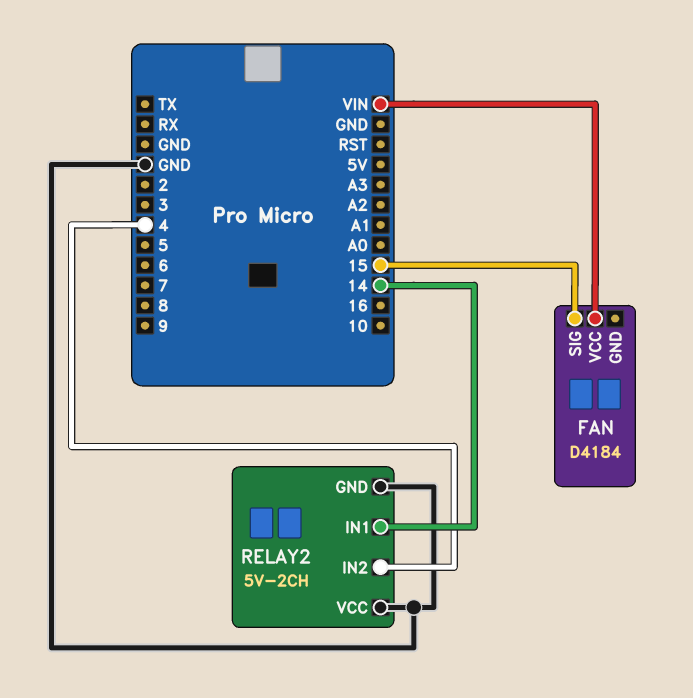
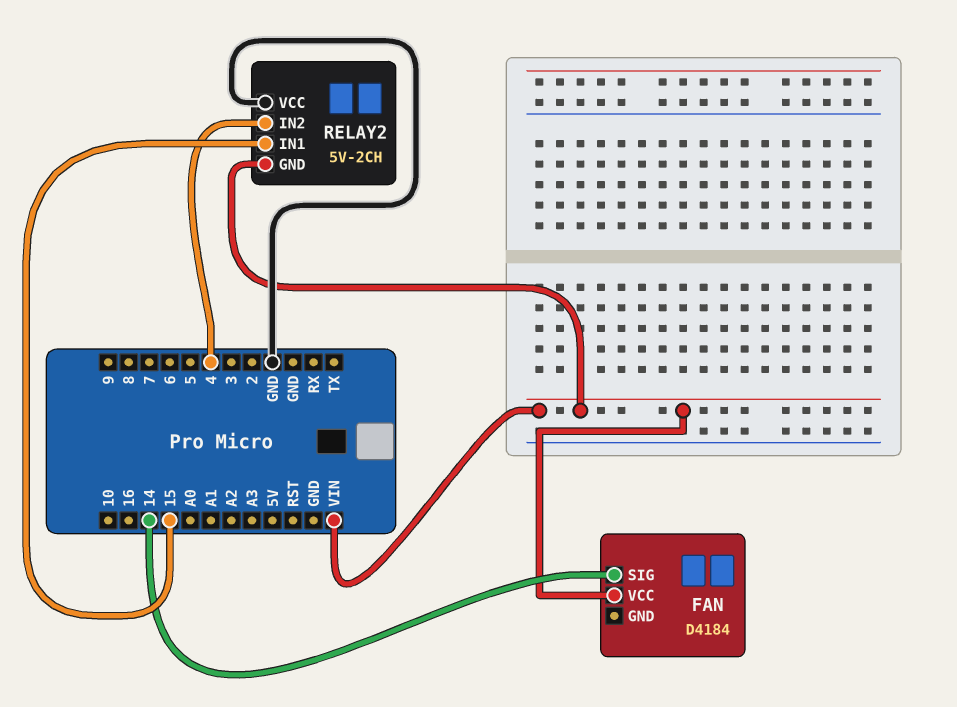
FAN pin SIG: 15 -> 14
RELAY2 pin GND: GND -> VIN
RELAY2 pin IN1: 14 -> 15

